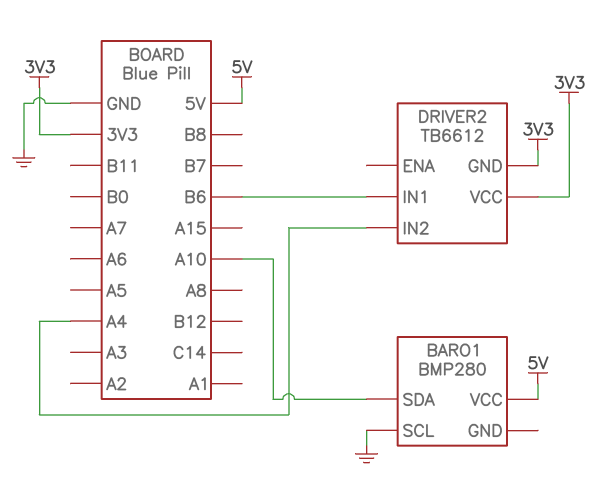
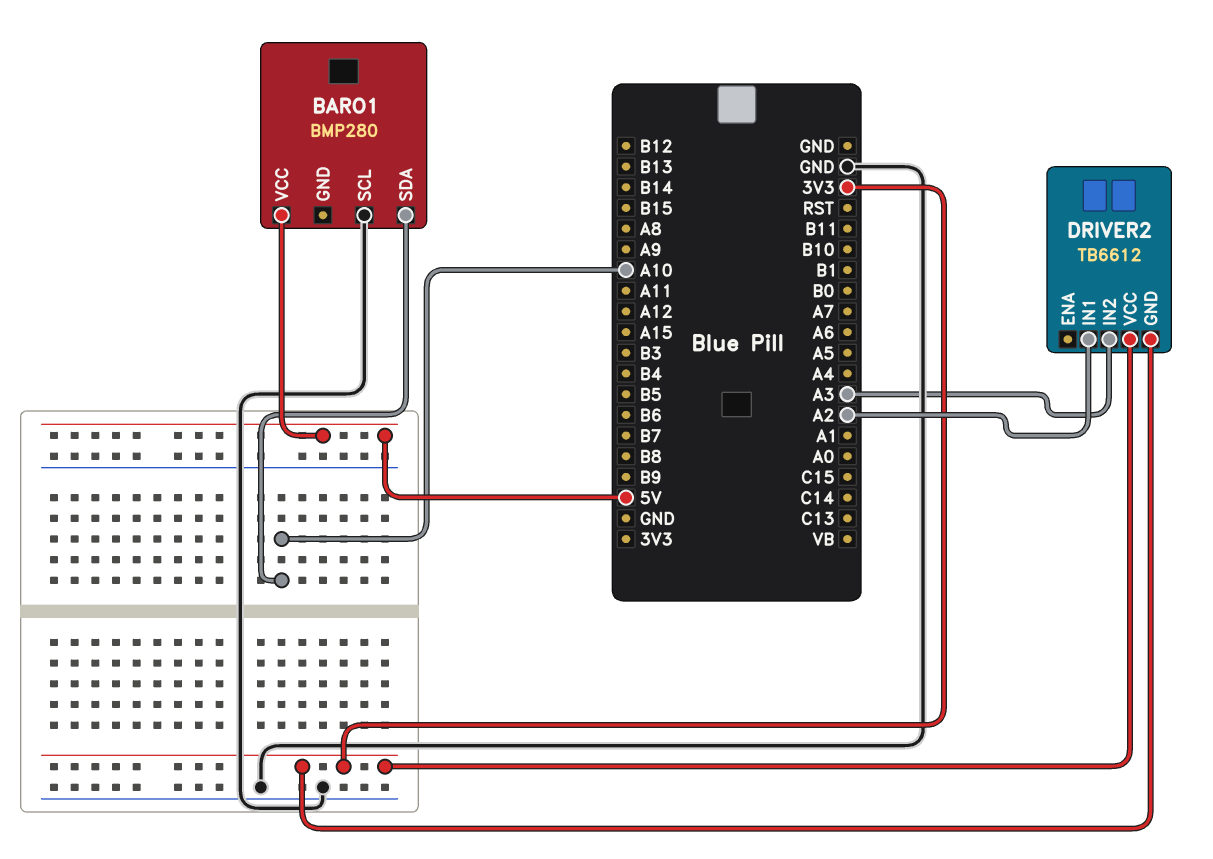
DRIVER2 pin IN1: B6 -> A2
DRIVER2 pin IN2: A4 -> A3

